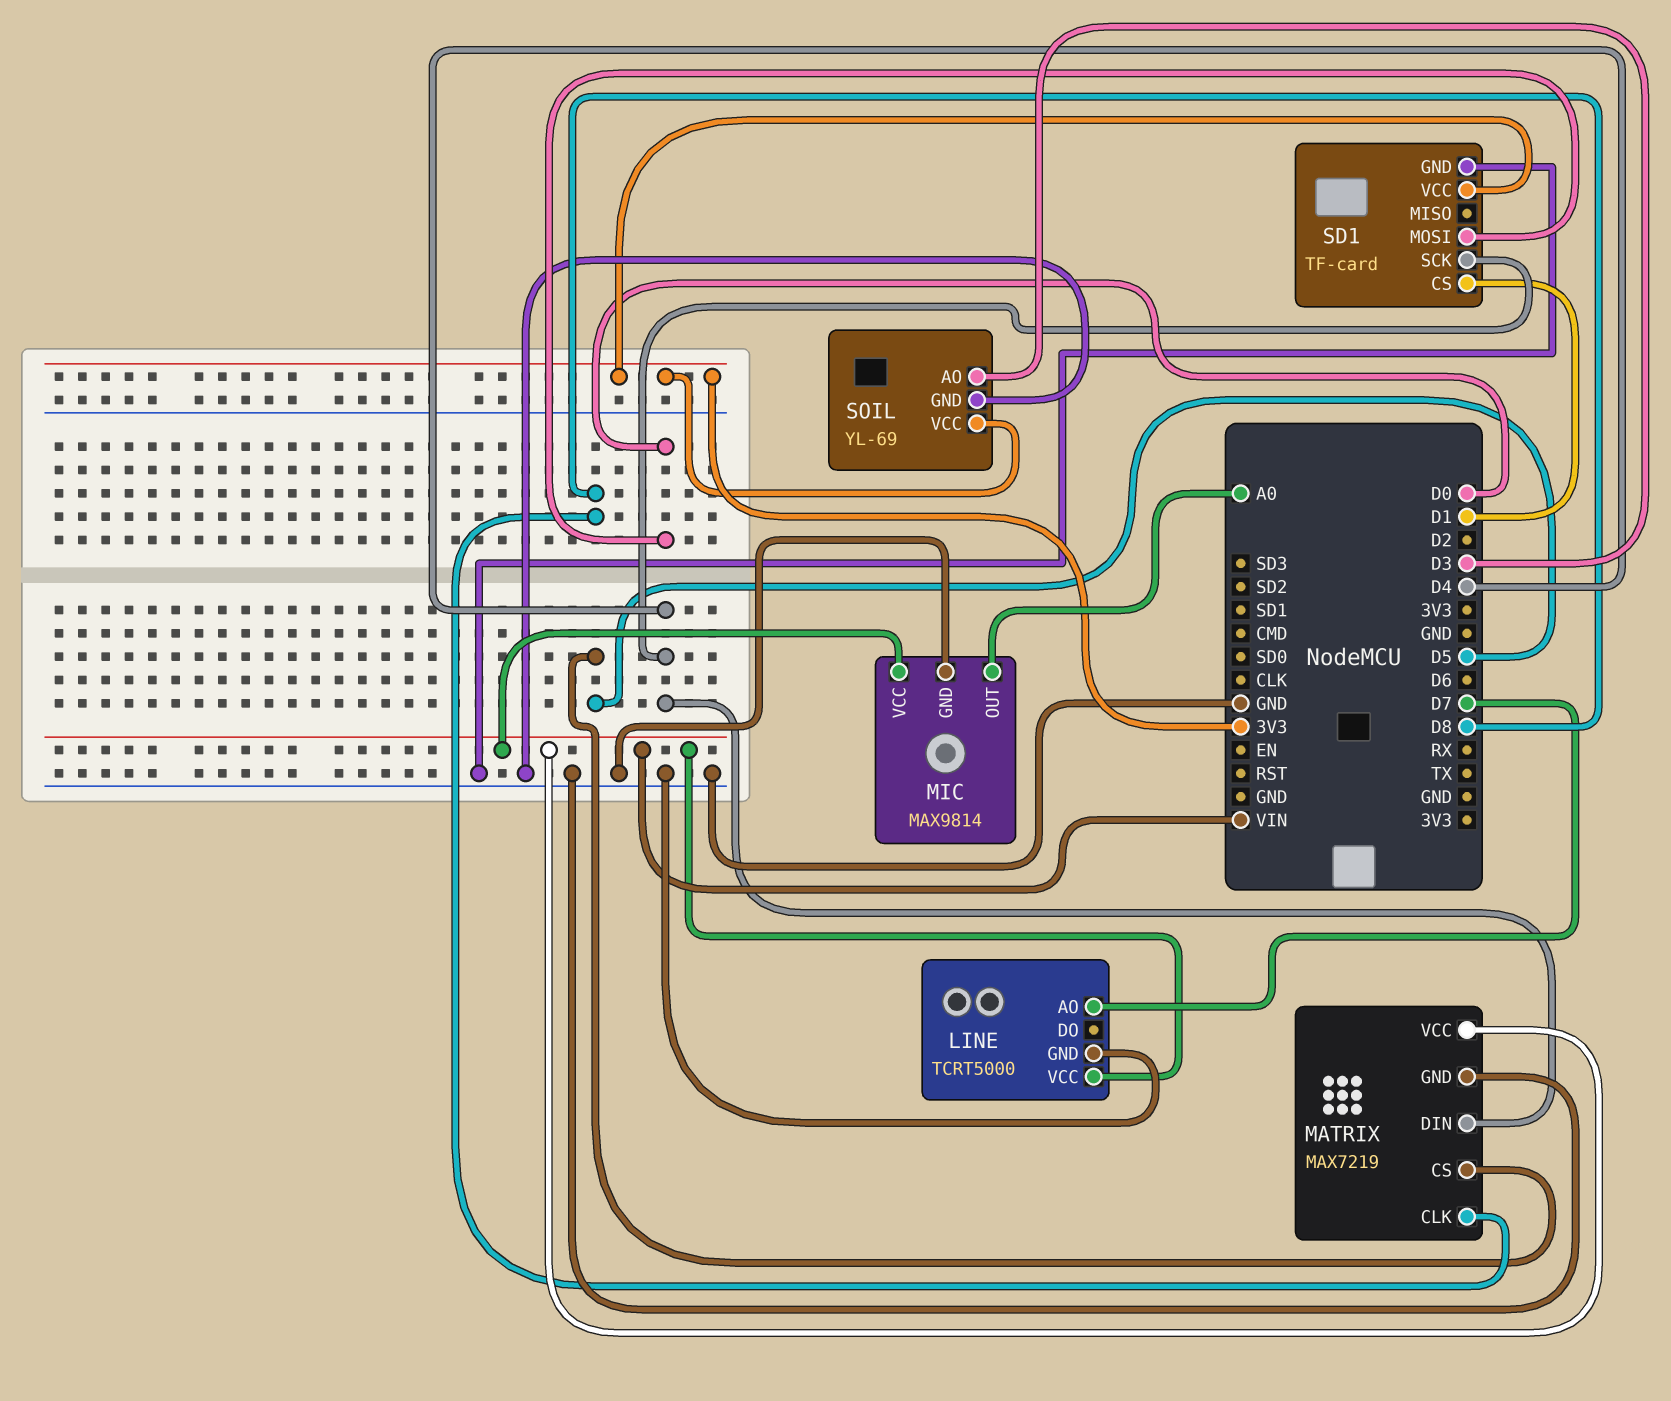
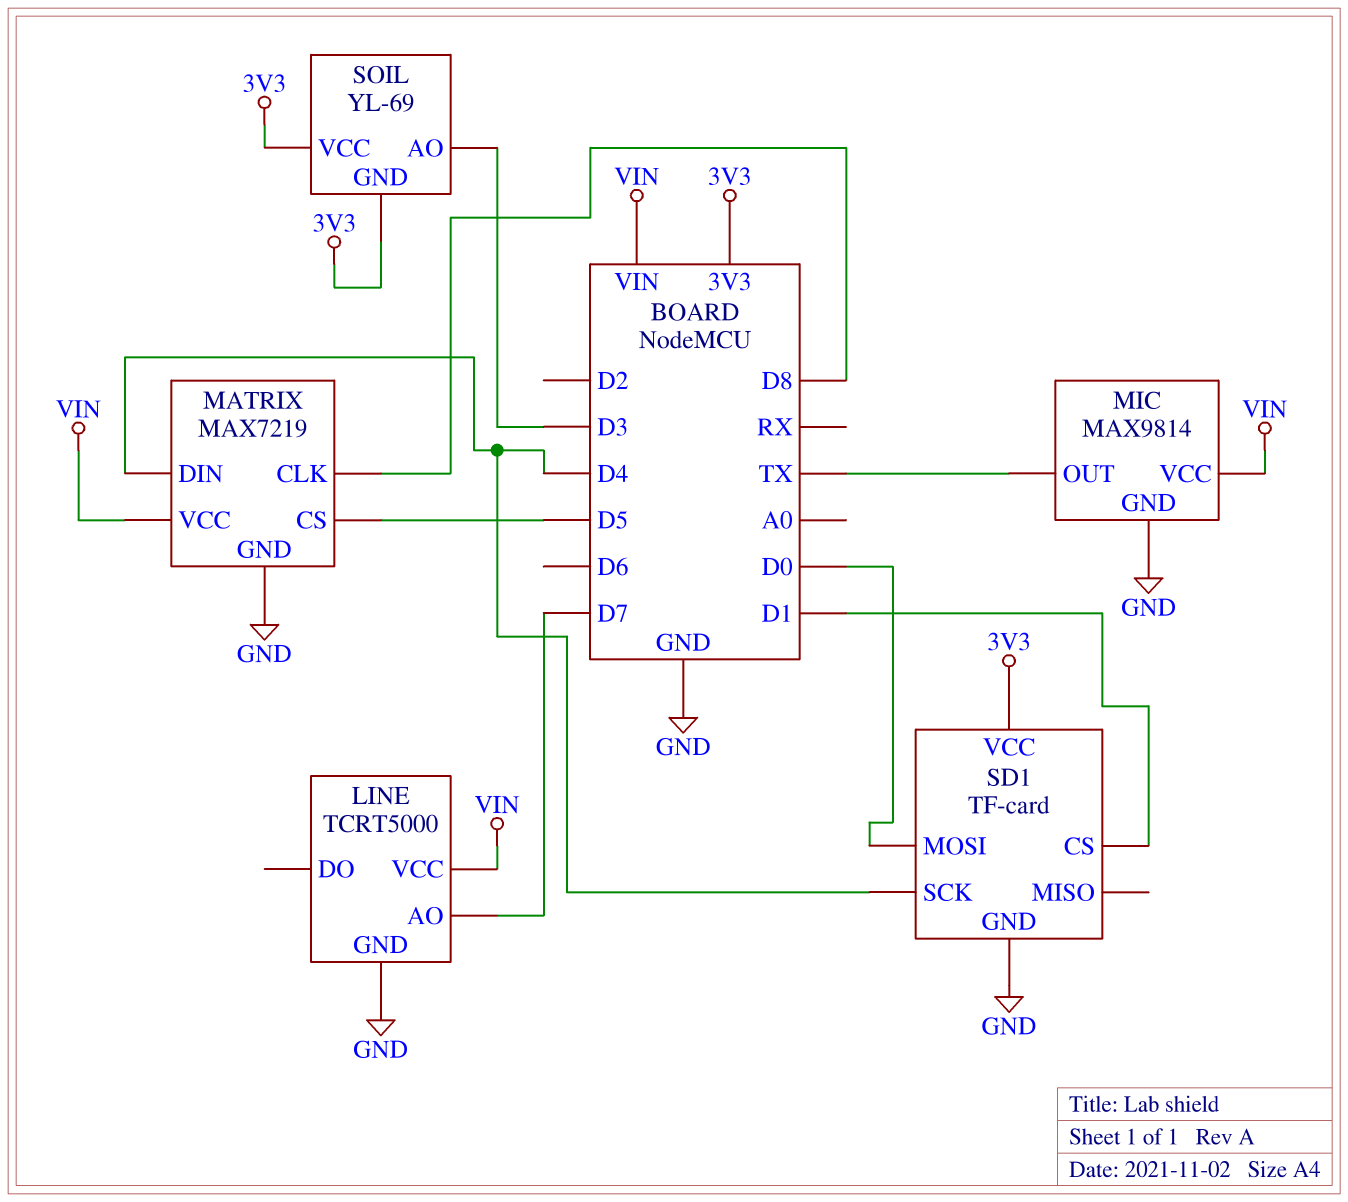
MIC pin OUT: A0 -> TX
SOIL pin GND: GND -> 3V3

